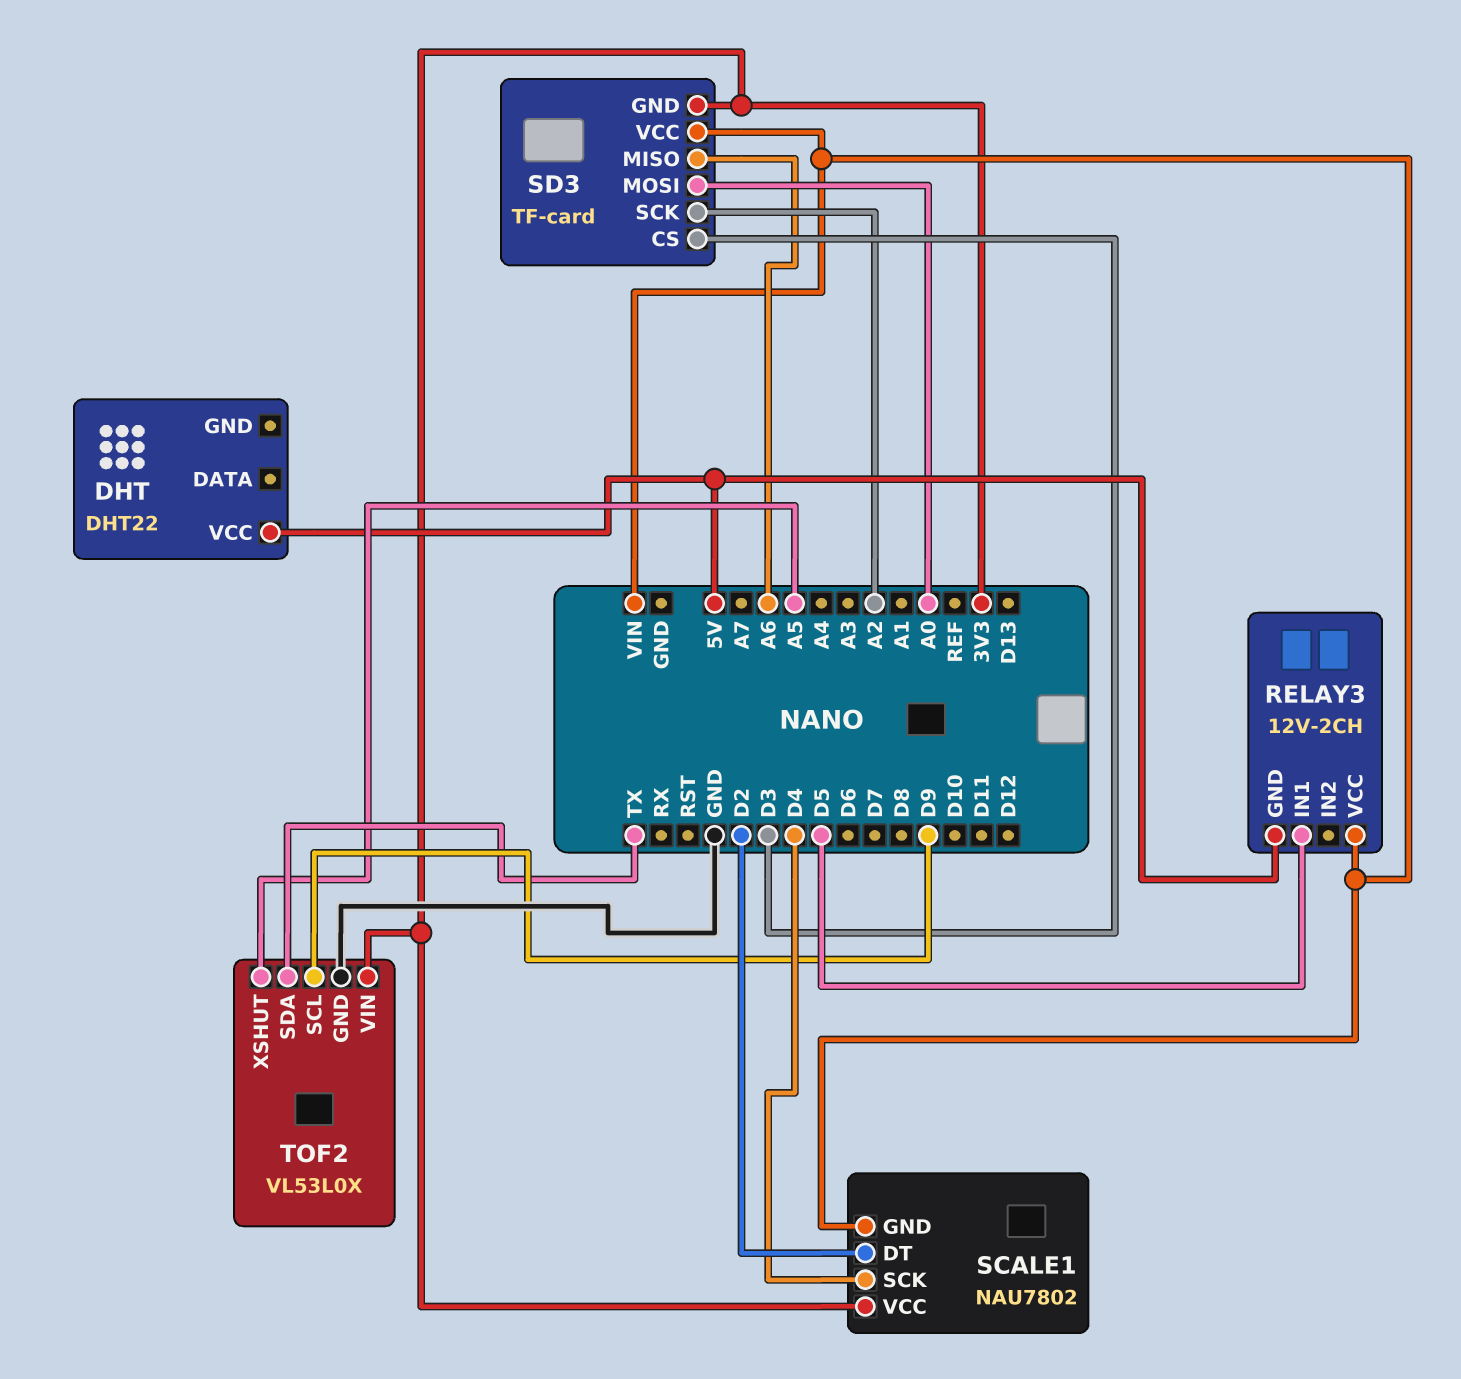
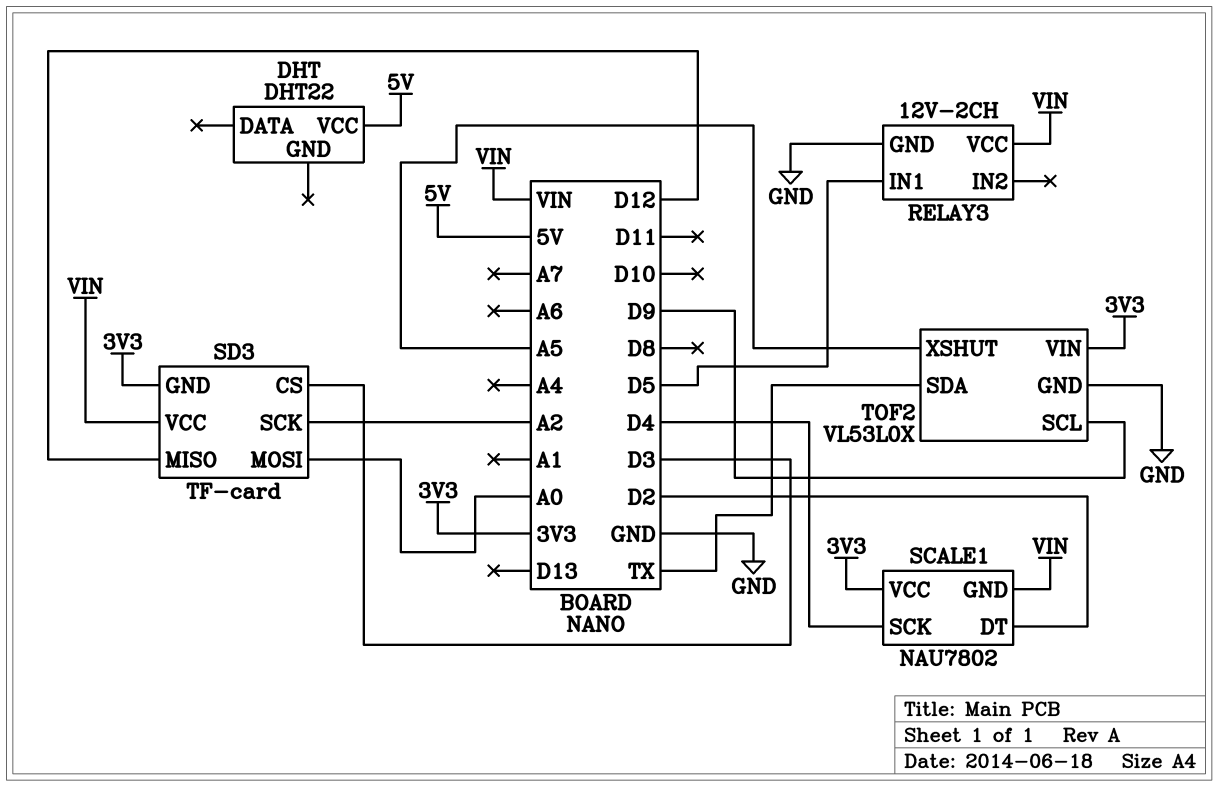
RELAY3 pin GND: 5V -> GND
SD3 pin MISO: A6 -> D12

